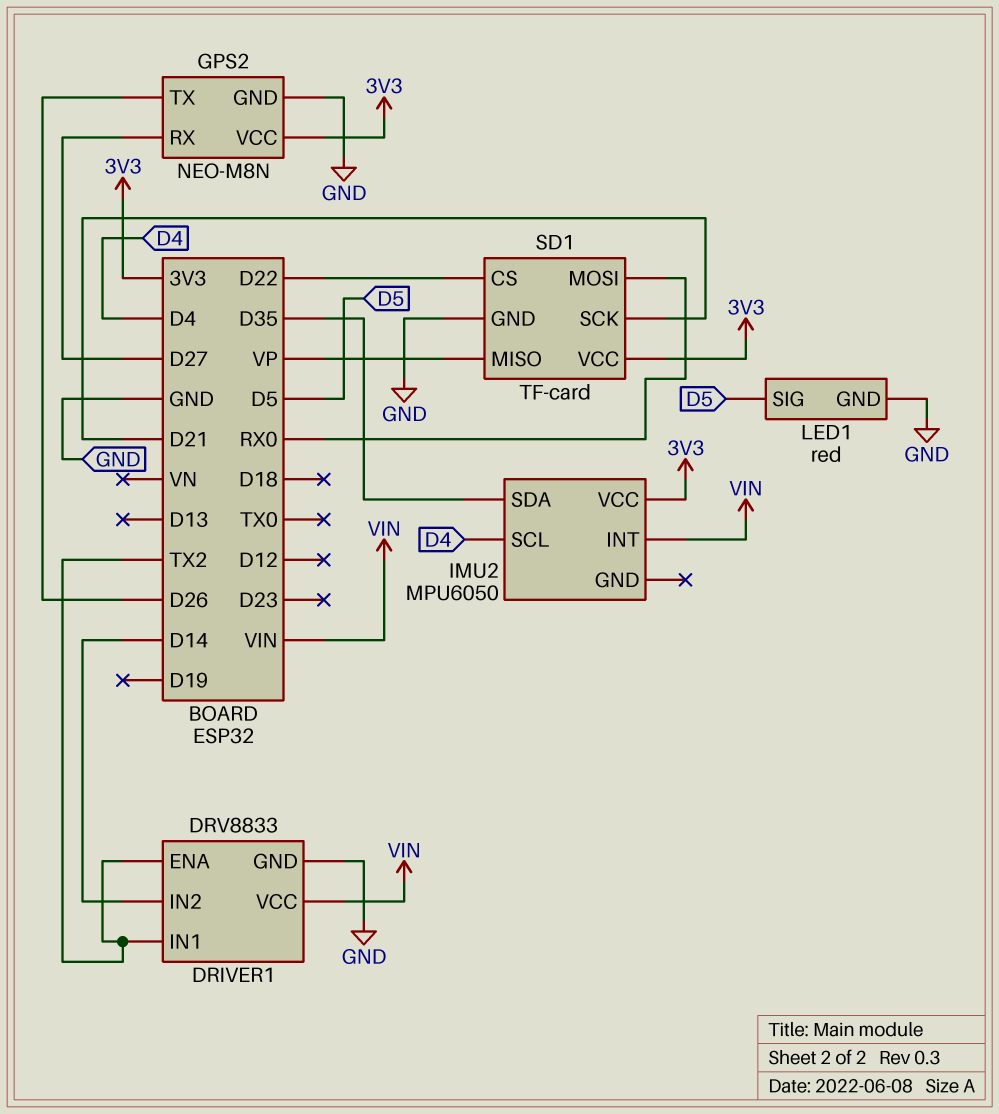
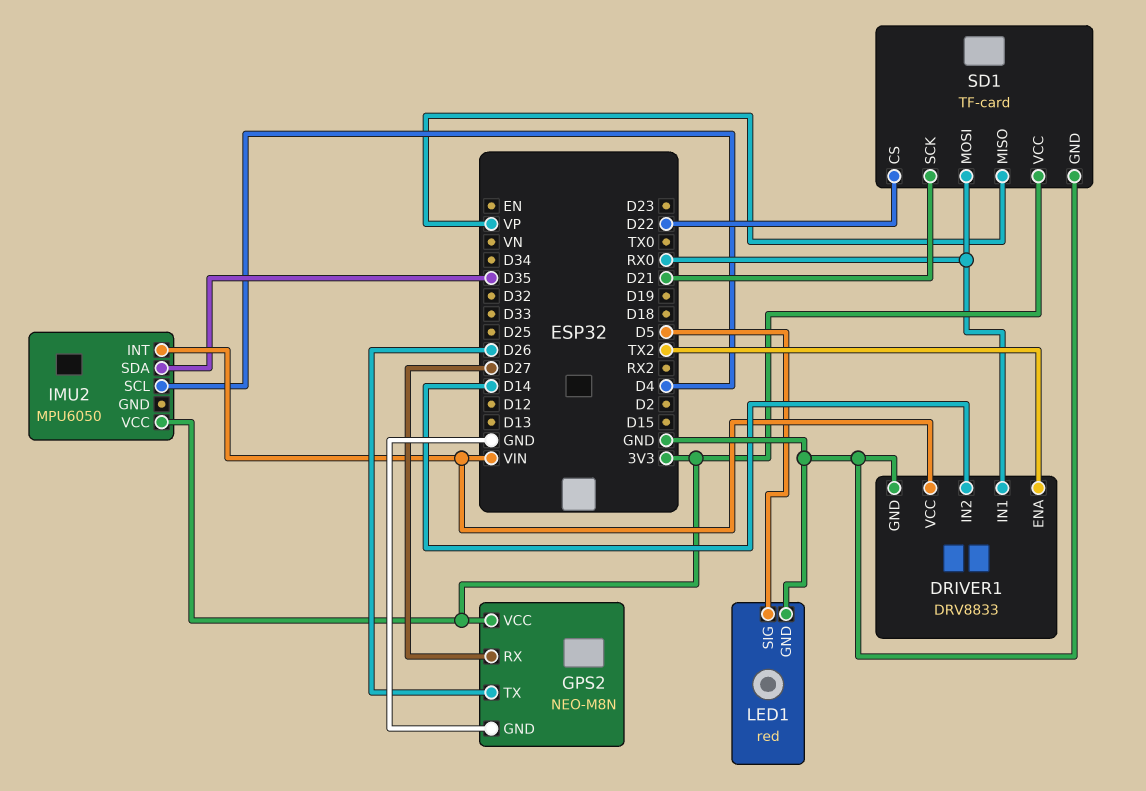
DRIVER1 pin IN1: TX2 -> RX0

